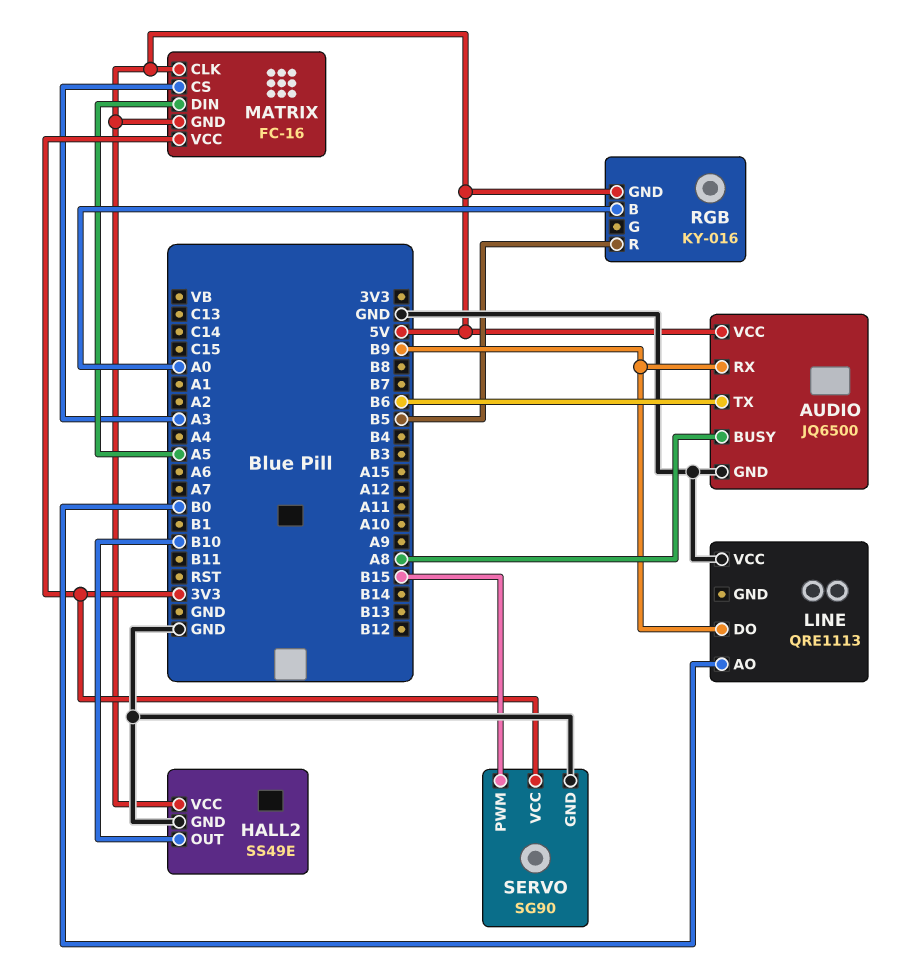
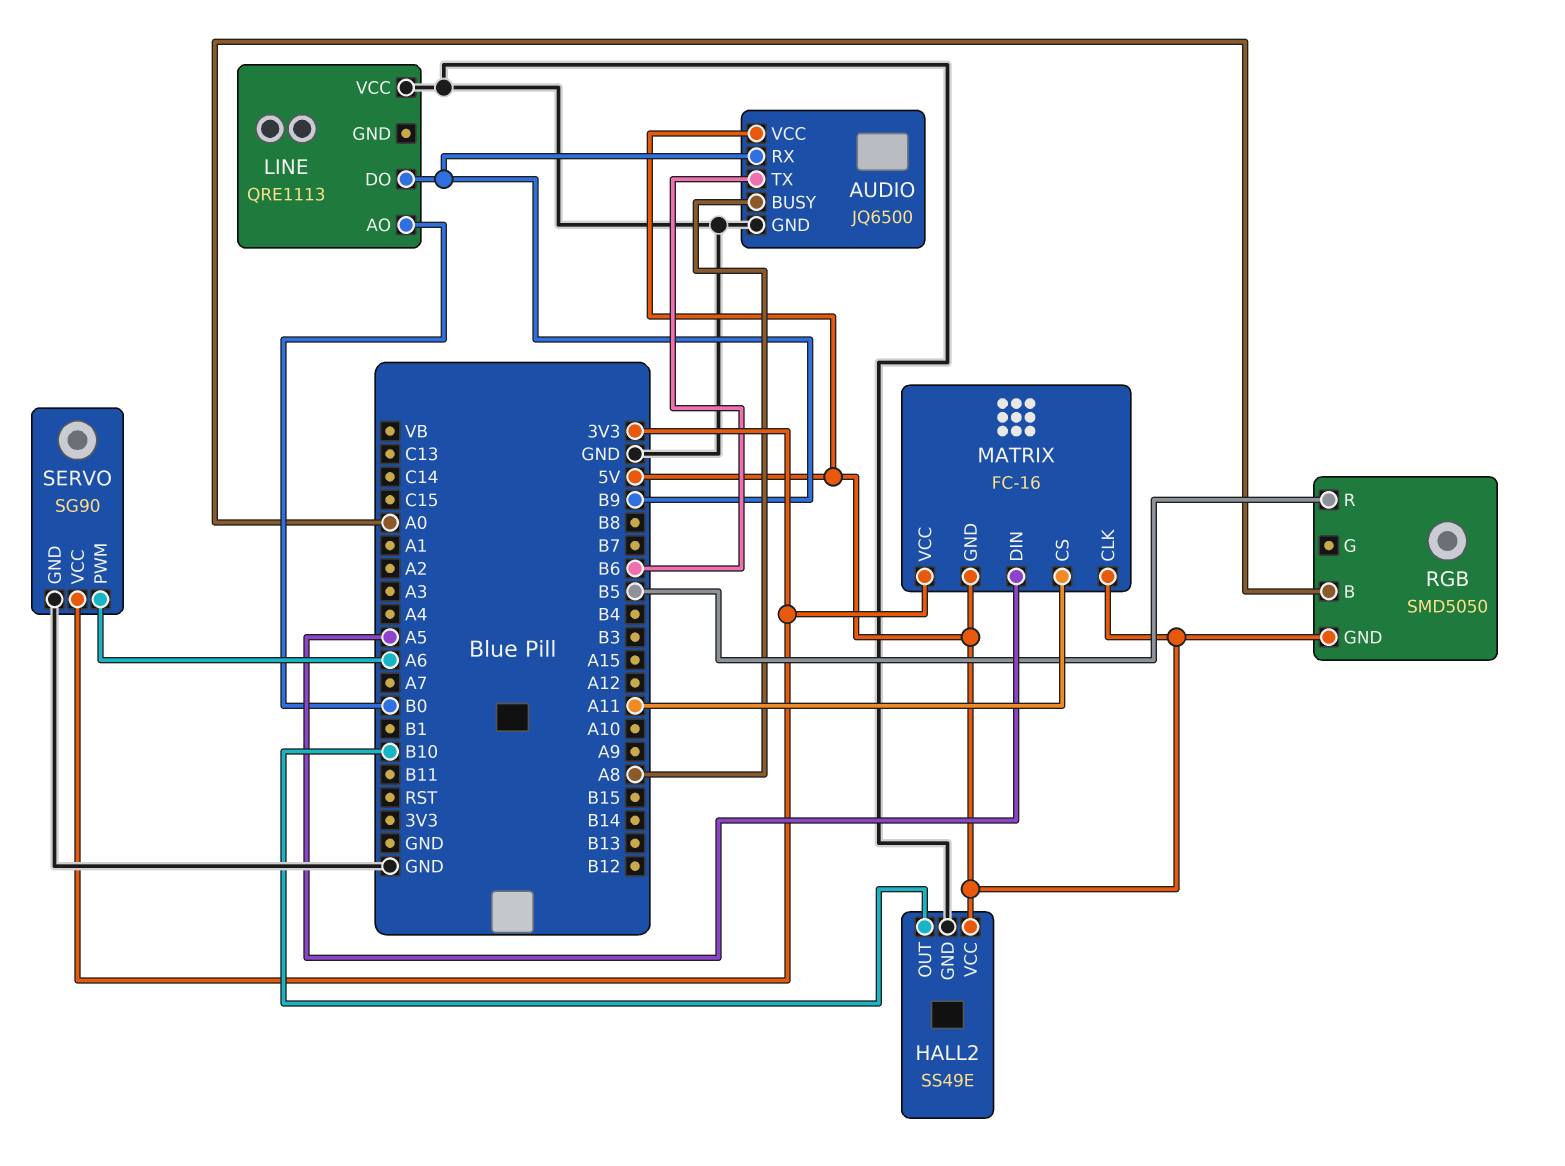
MATRIX pin CS: A3 -> A11
RGB: KY-016 -> SMD5050
SERVO pin PWM: B15 -> A6

